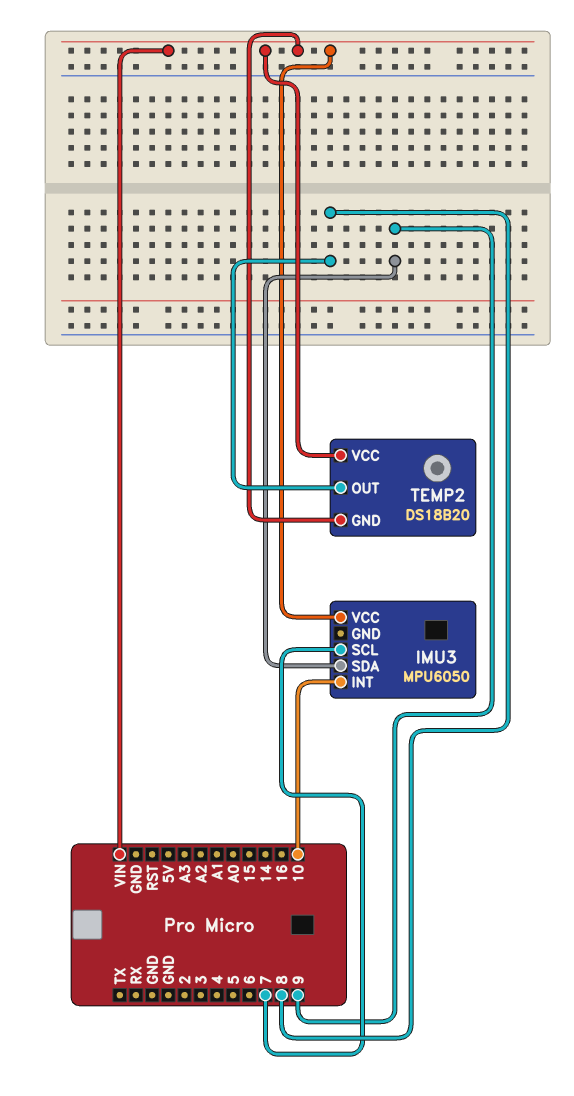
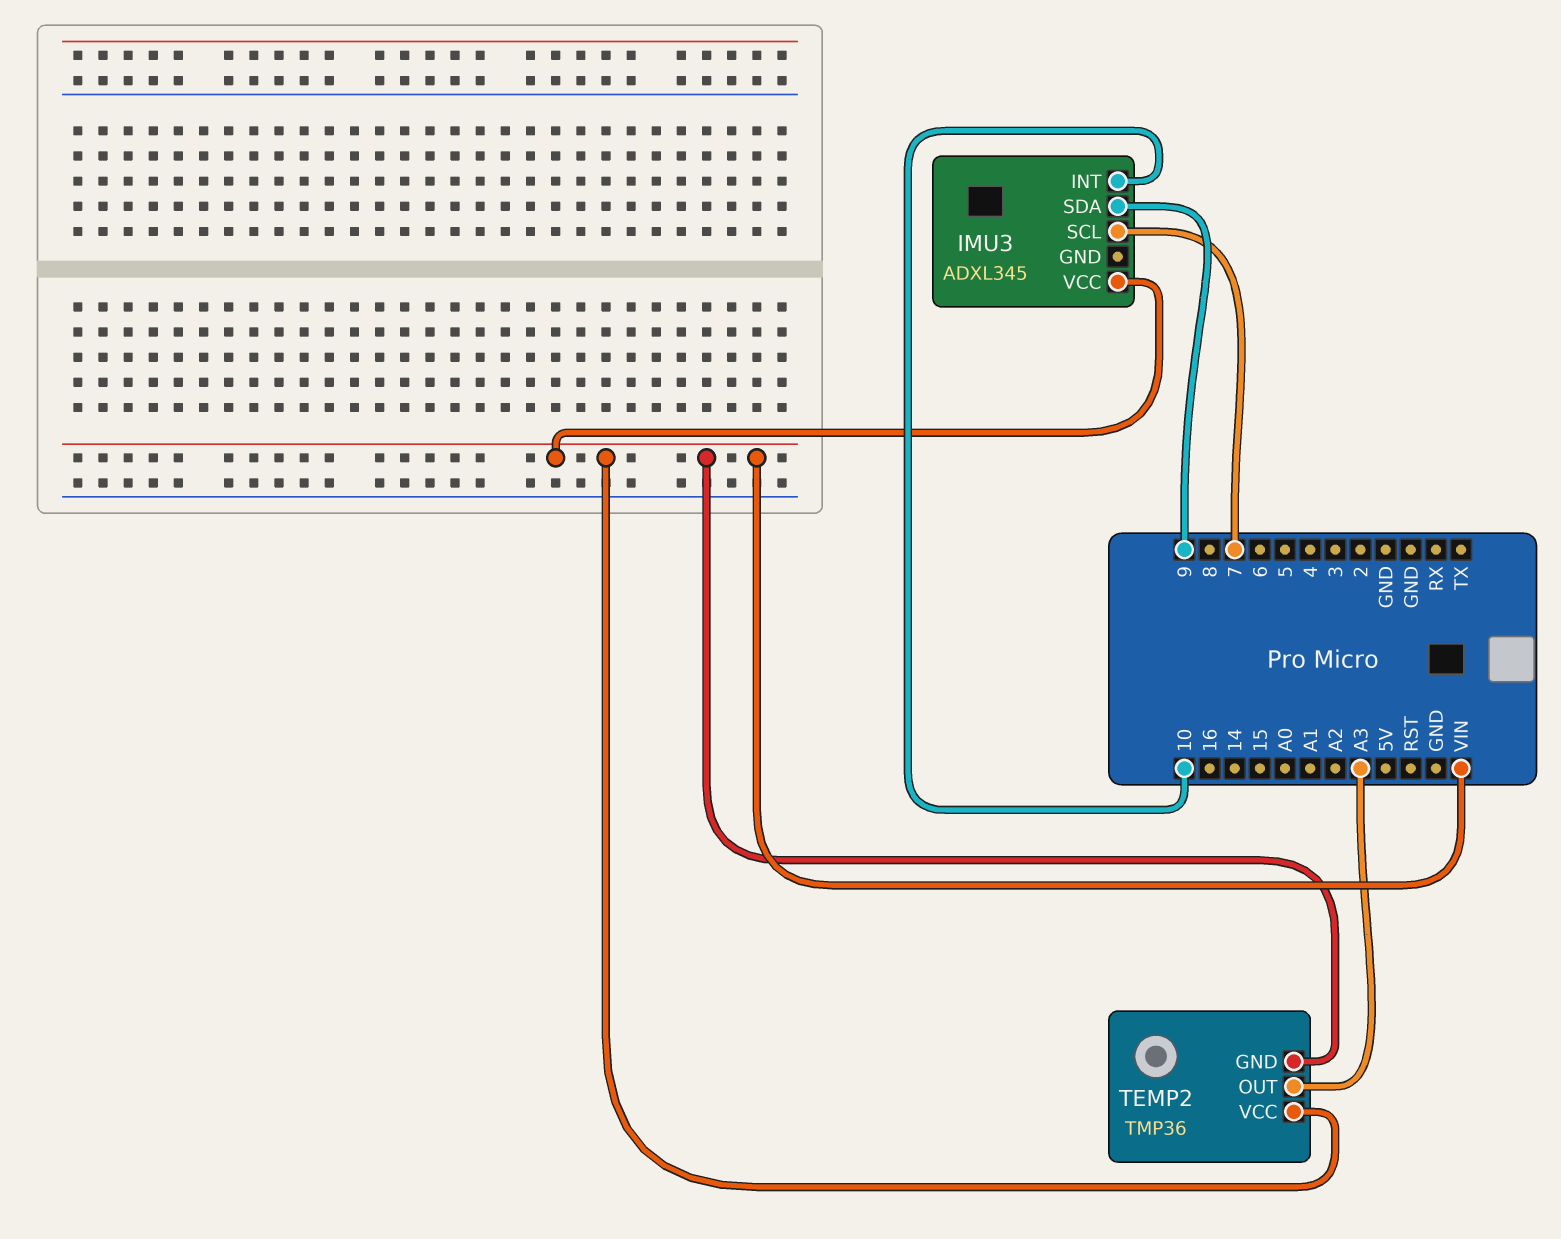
IMU3: MPU6050 -> ADXL345
TEMP2: DS18B20 -> TMP36
TEMP2 pin OUT: 8 -> A3

